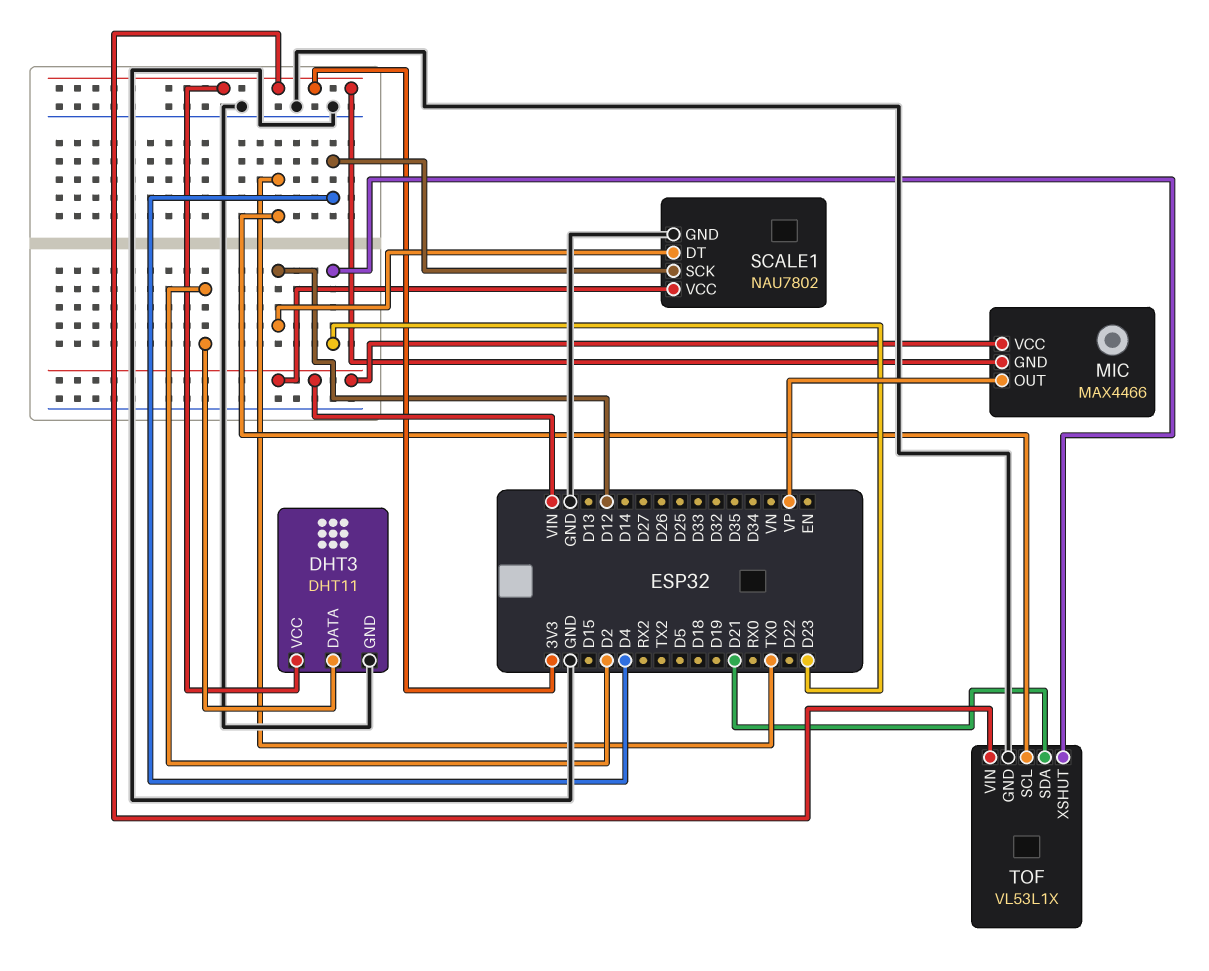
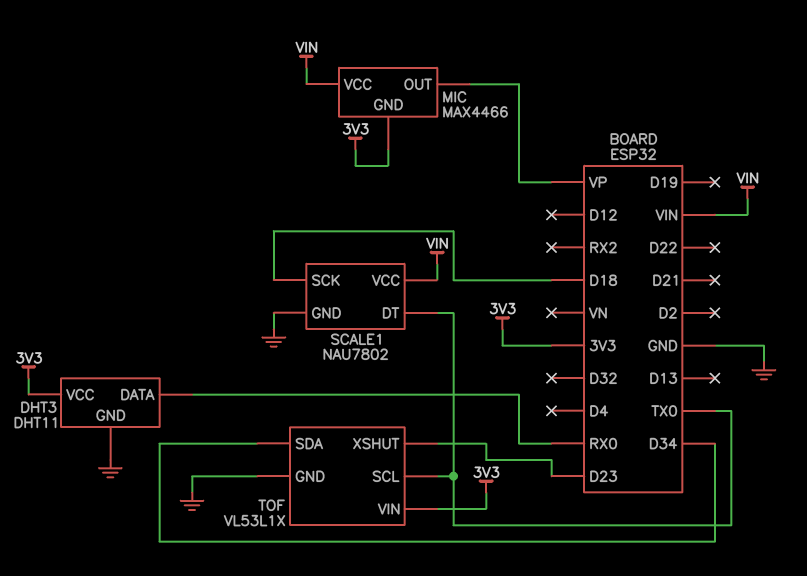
DHT3 pin DATA: D2 -> RX0
SCALE1 pin DT: D12 -> TX0
SCALE1 pin SCK: D4 -> D18
TOF pin SDA: D21 -> D34

